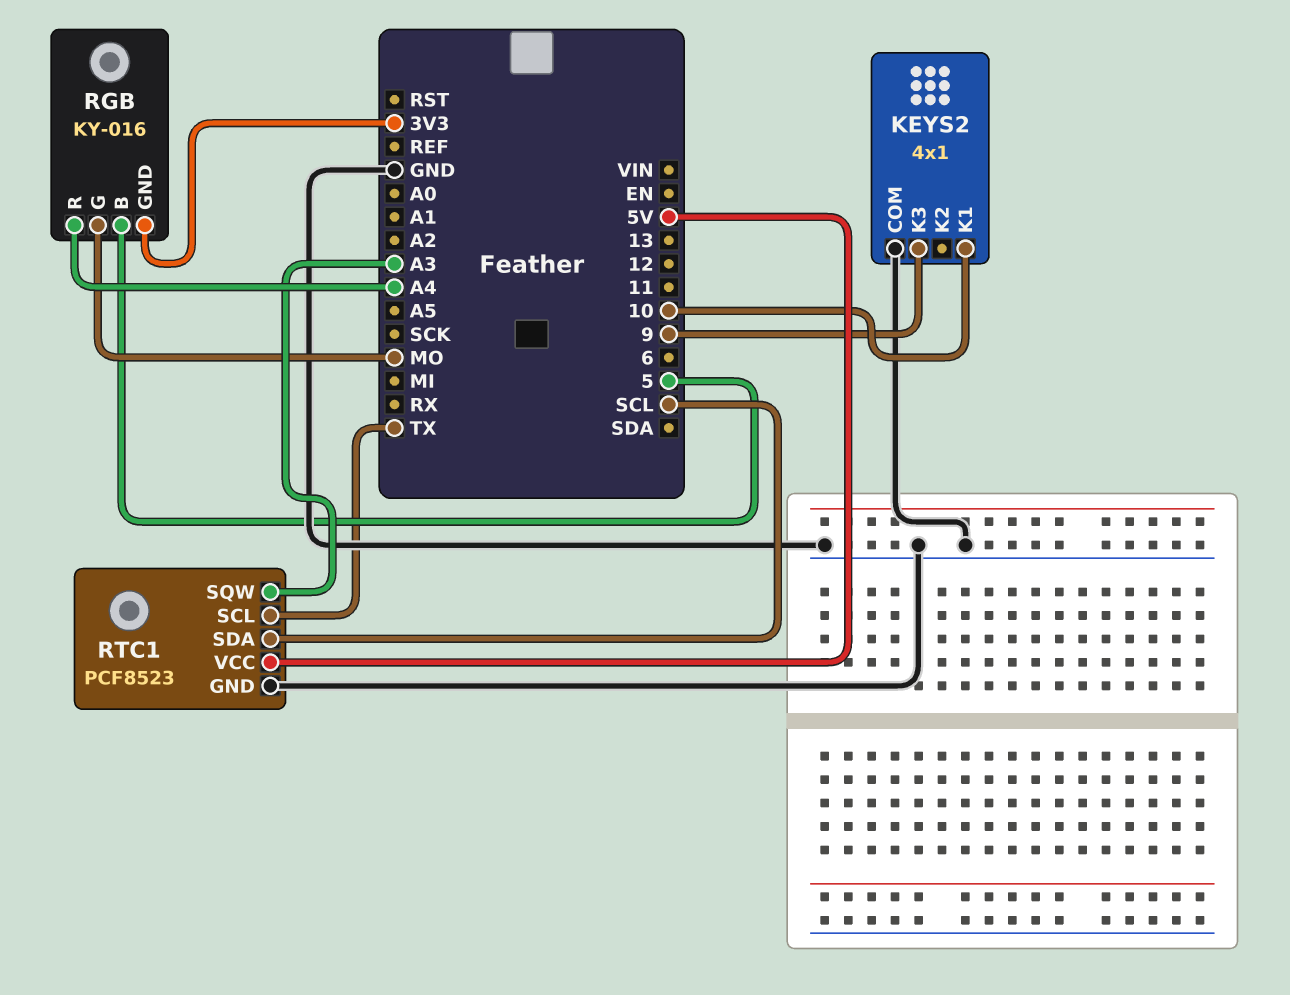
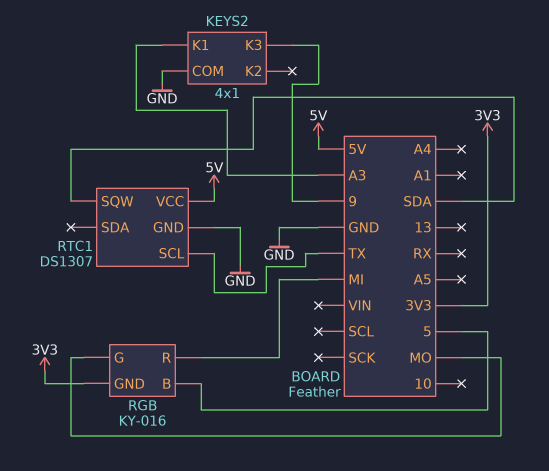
KEYS2 pin K1: 10 -> A3
RGB pin R: A4 -> MI
RTC1: PCF8523 -> DS1307
RTC1 pin SDA: SCL -> none
RTC1 pin SQW: A3 -> SDA

